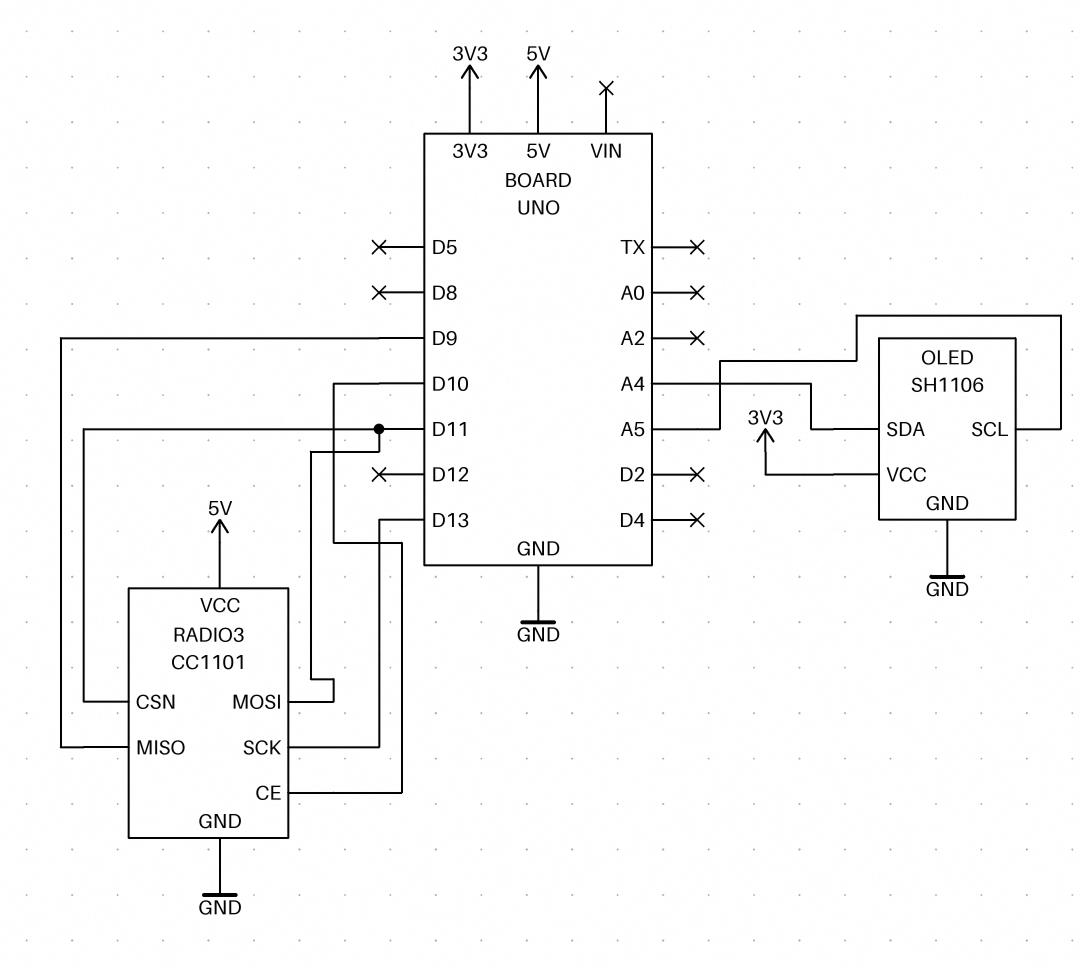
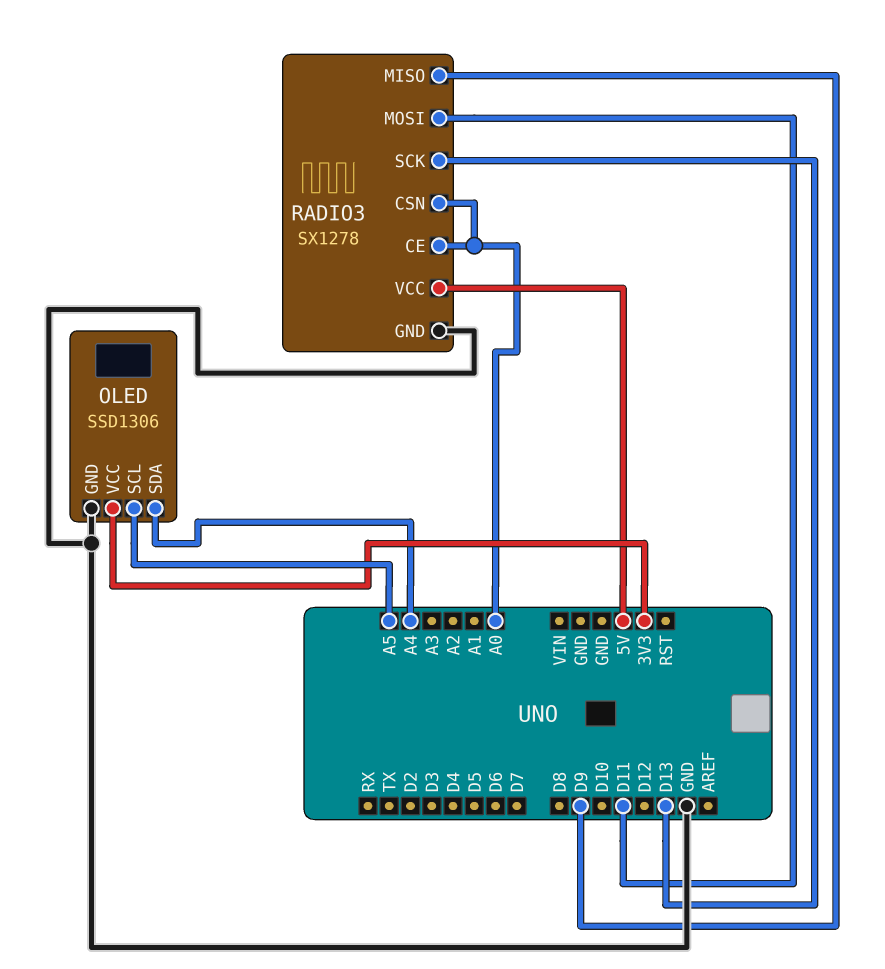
OLED: SH1106 -> SSD1306
RADIO3: CC1101 -> SX1278
RADIO3 pin CE: D10 -> A0
RADIO3 pin CSN: D11 -> A0

